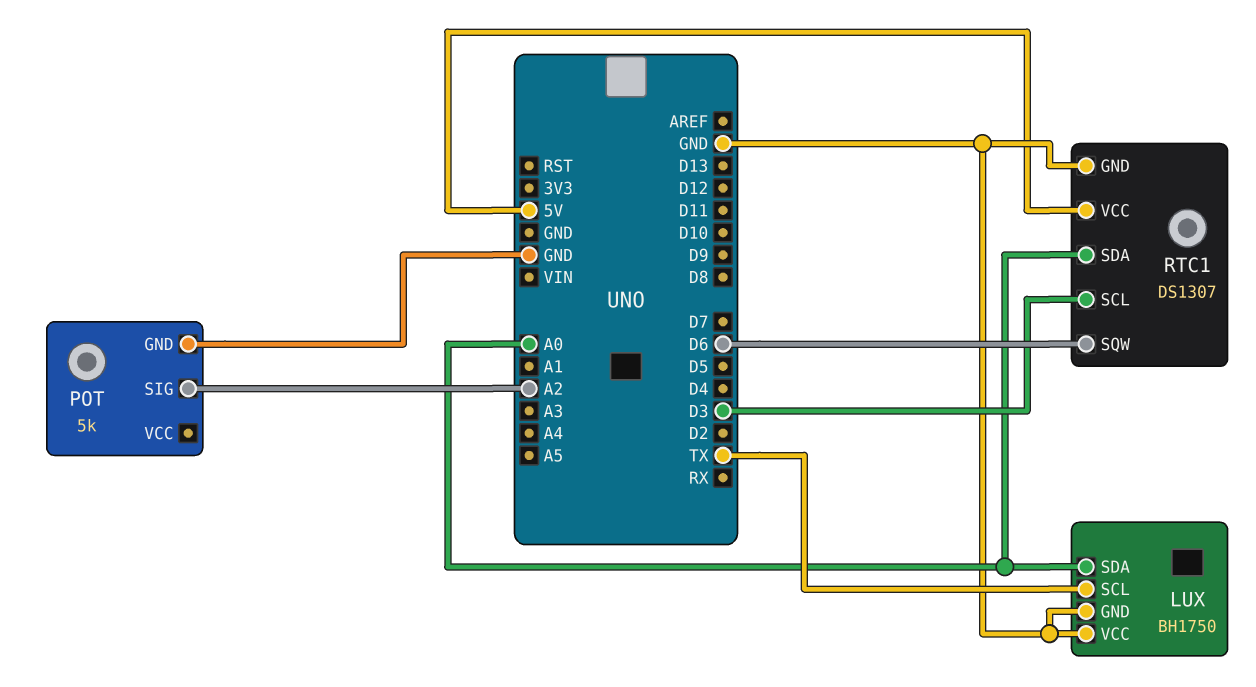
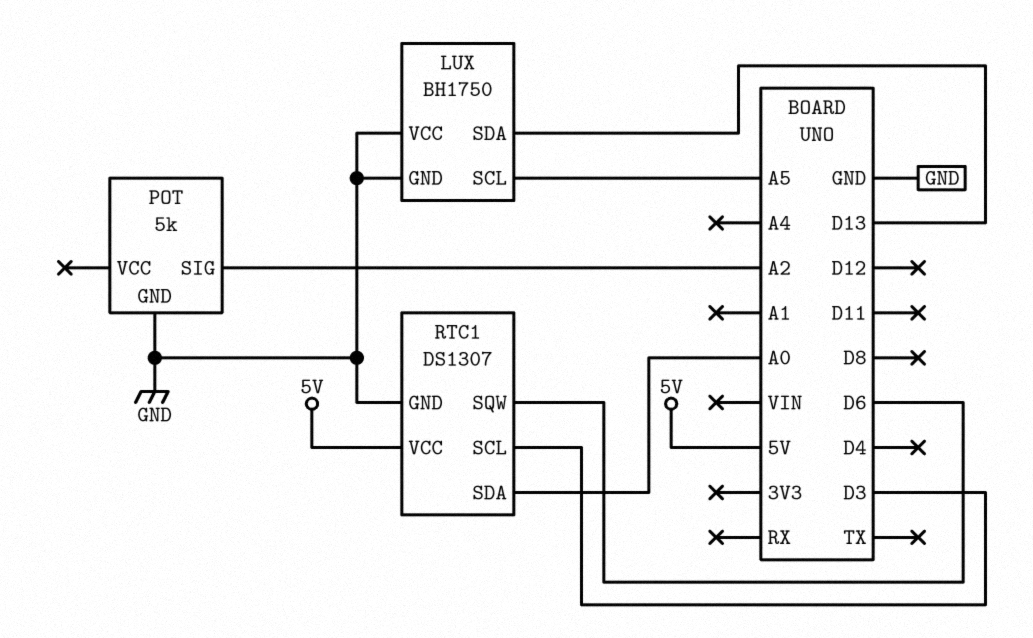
LUX pin SCL: TX -> A5
LUX pin SDA: A0 -> D13

